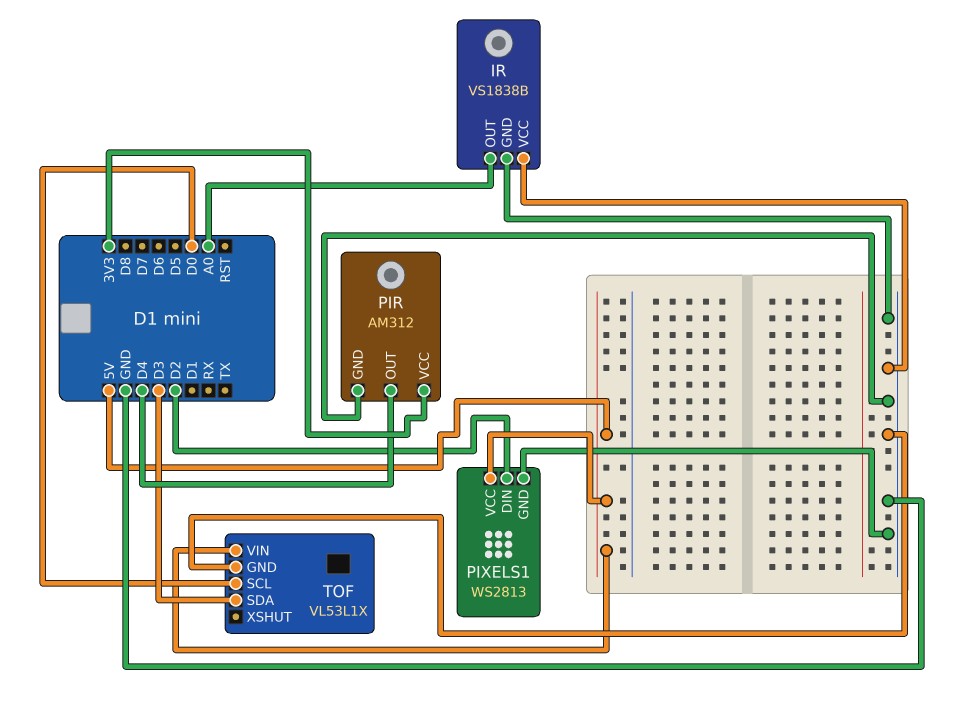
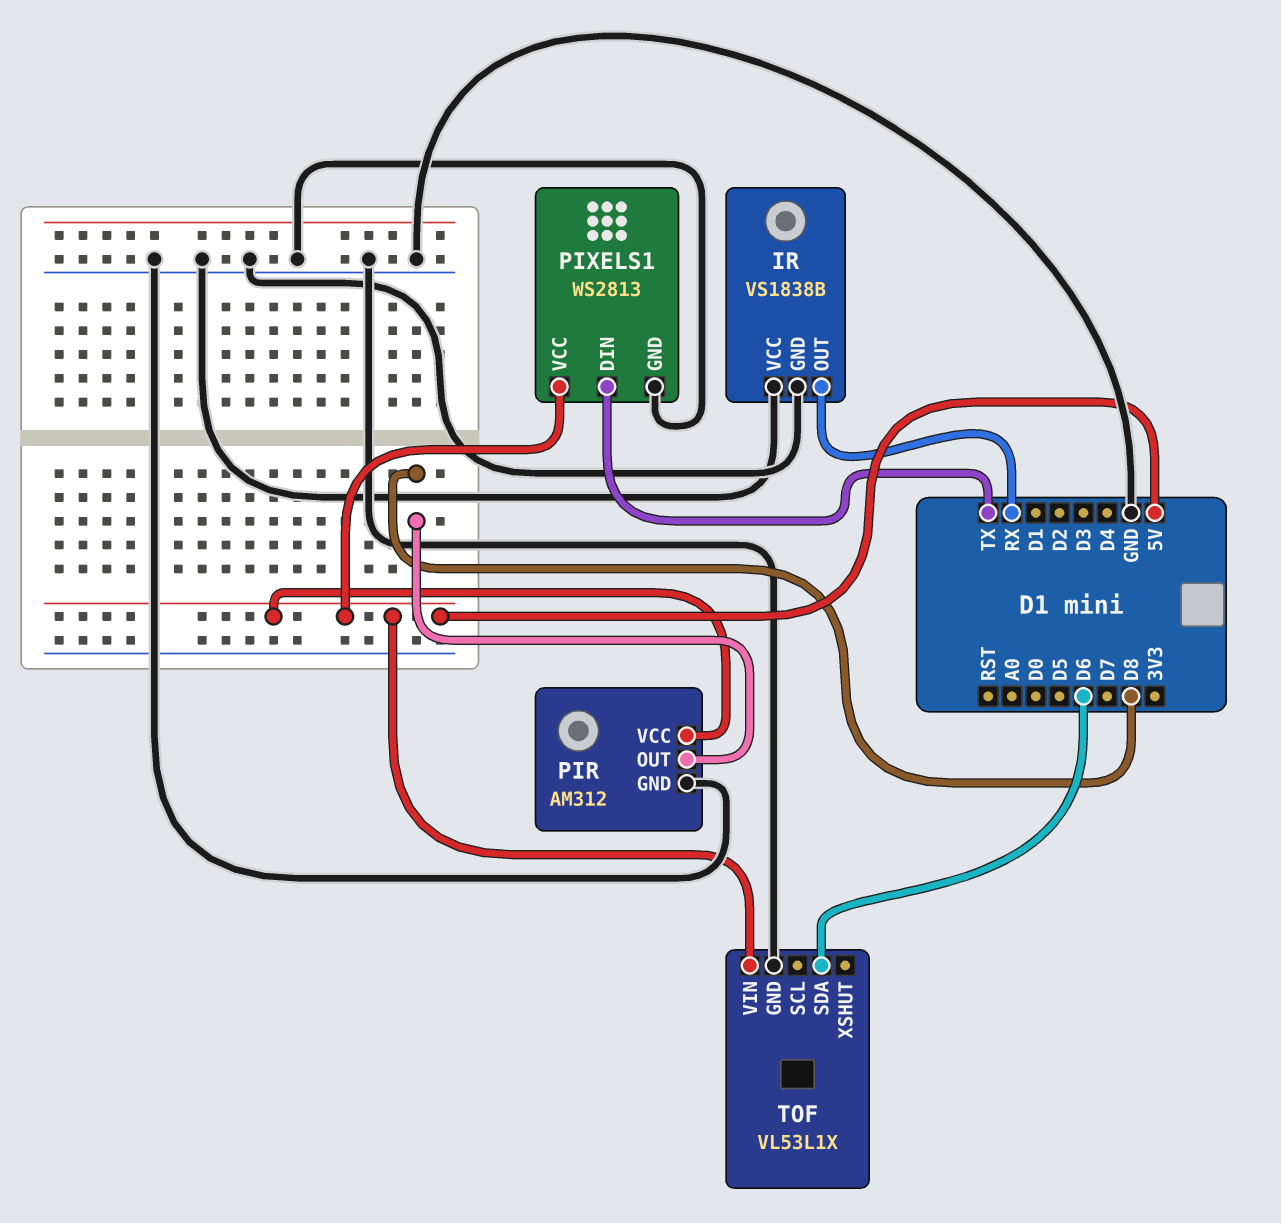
IR pin OUT: A0 -> RX
PIR pin OUT: D4 -> D8
PIR pin VCC: 3V3 -> 5V
PIXELS1 pin DIN: D2 -> TX
TOF pin SCL: D0 -> none
TOF pin SDA: D3 -> D6

